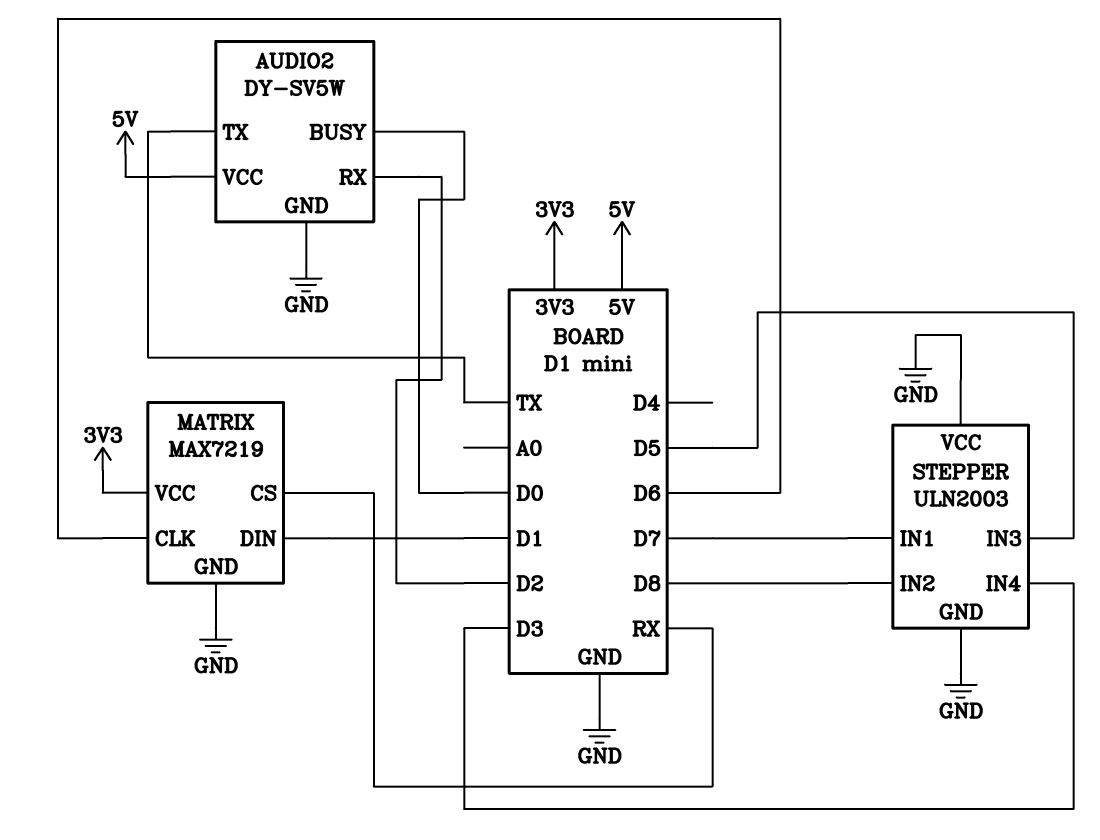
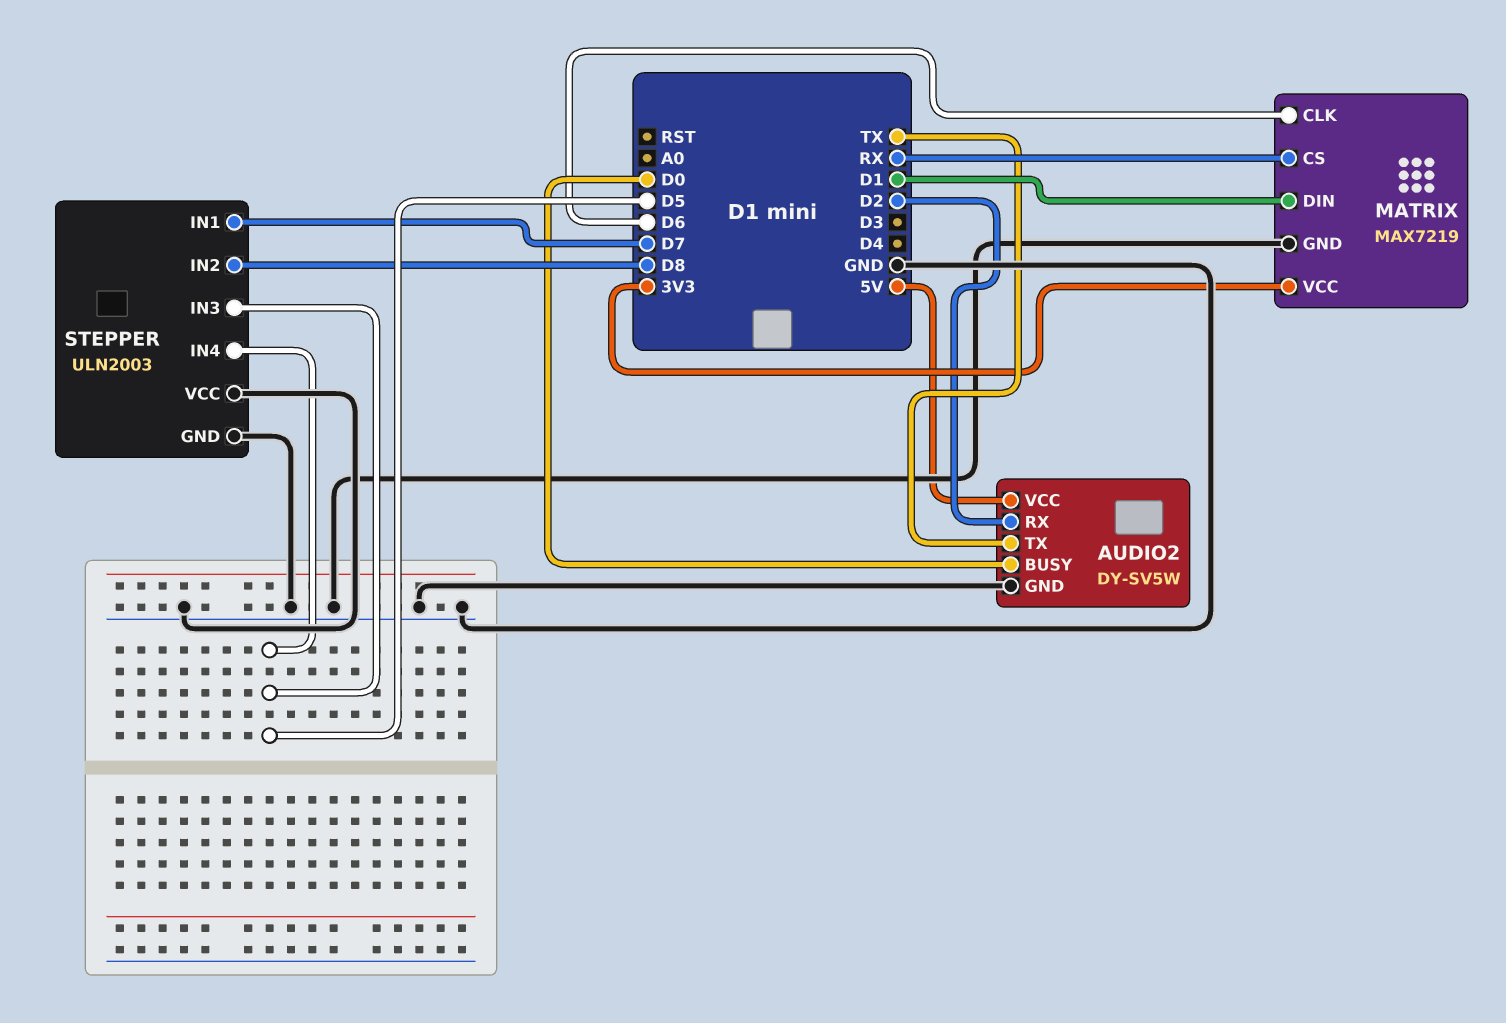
STEPPER pin IN4: D3 -> D5

